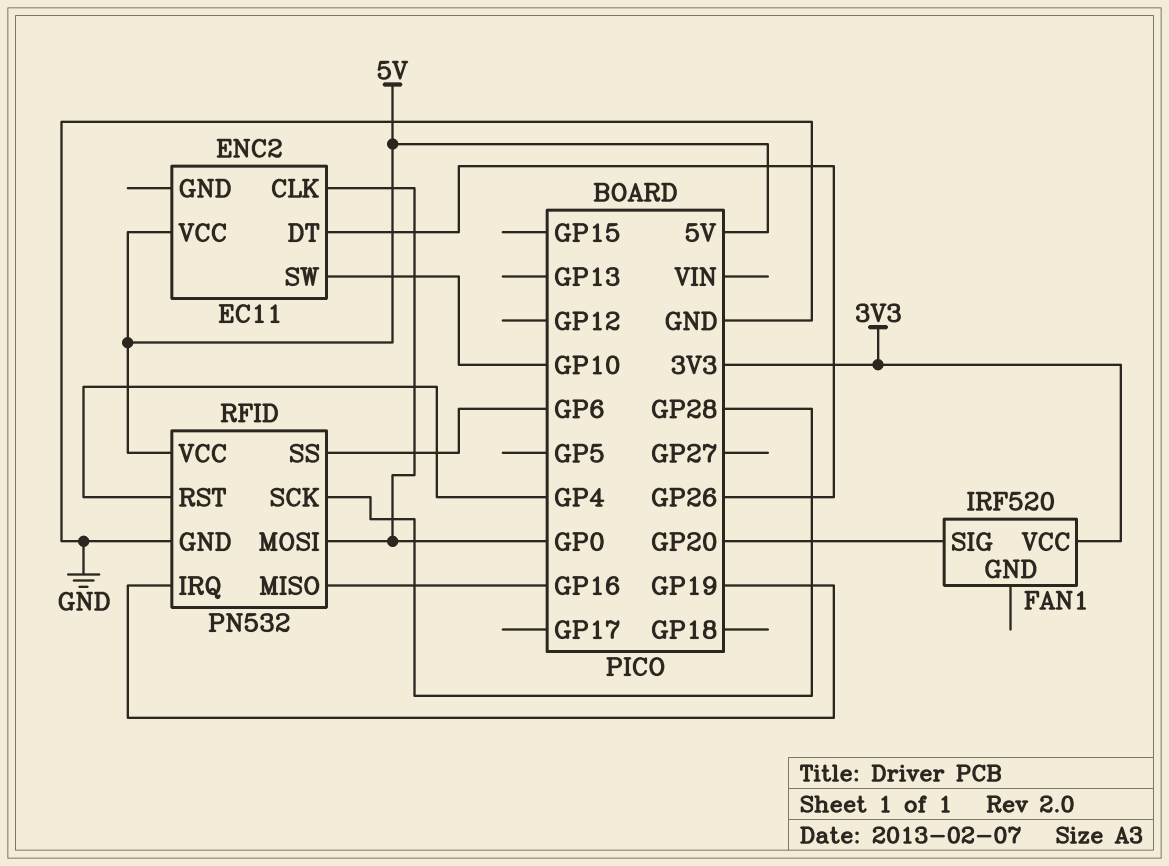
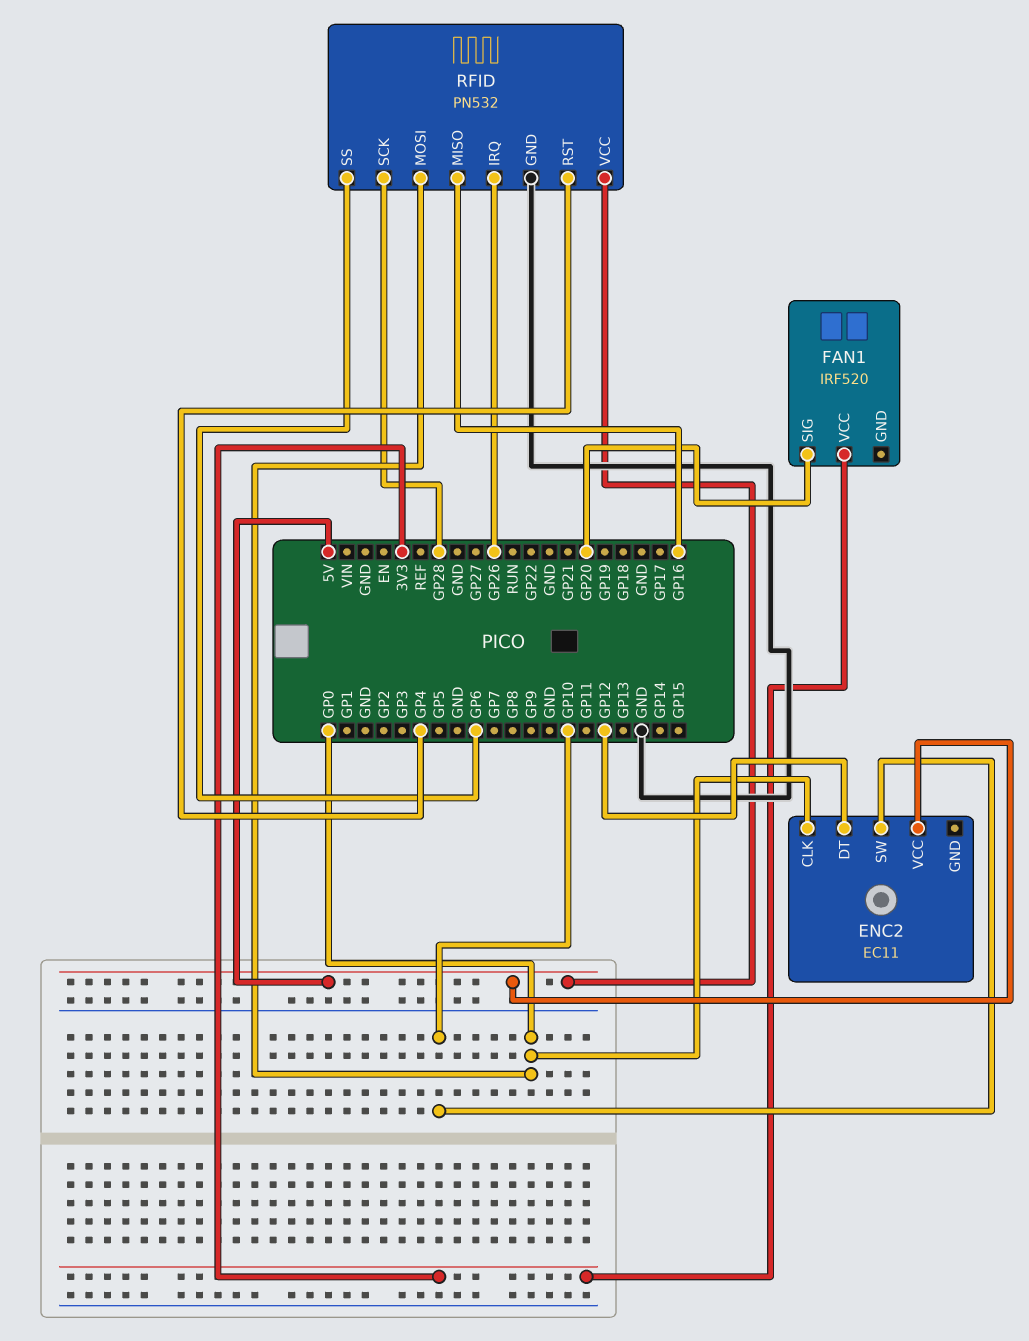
ENC2 pin DT: GP26 -> GP12
RFID pin IRQ: GP19 -> GP26

